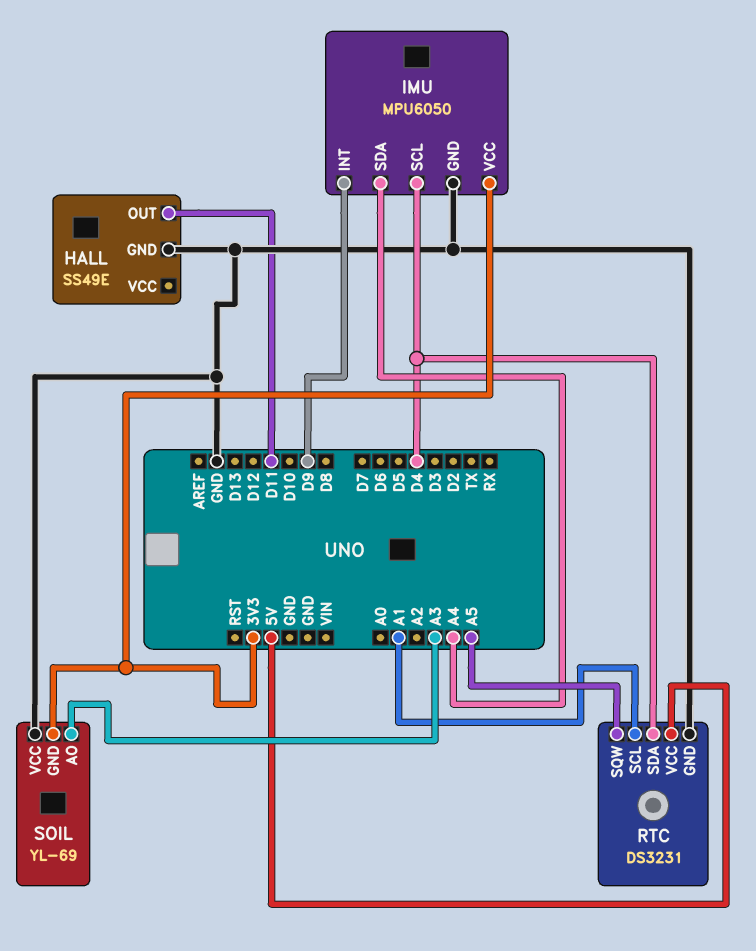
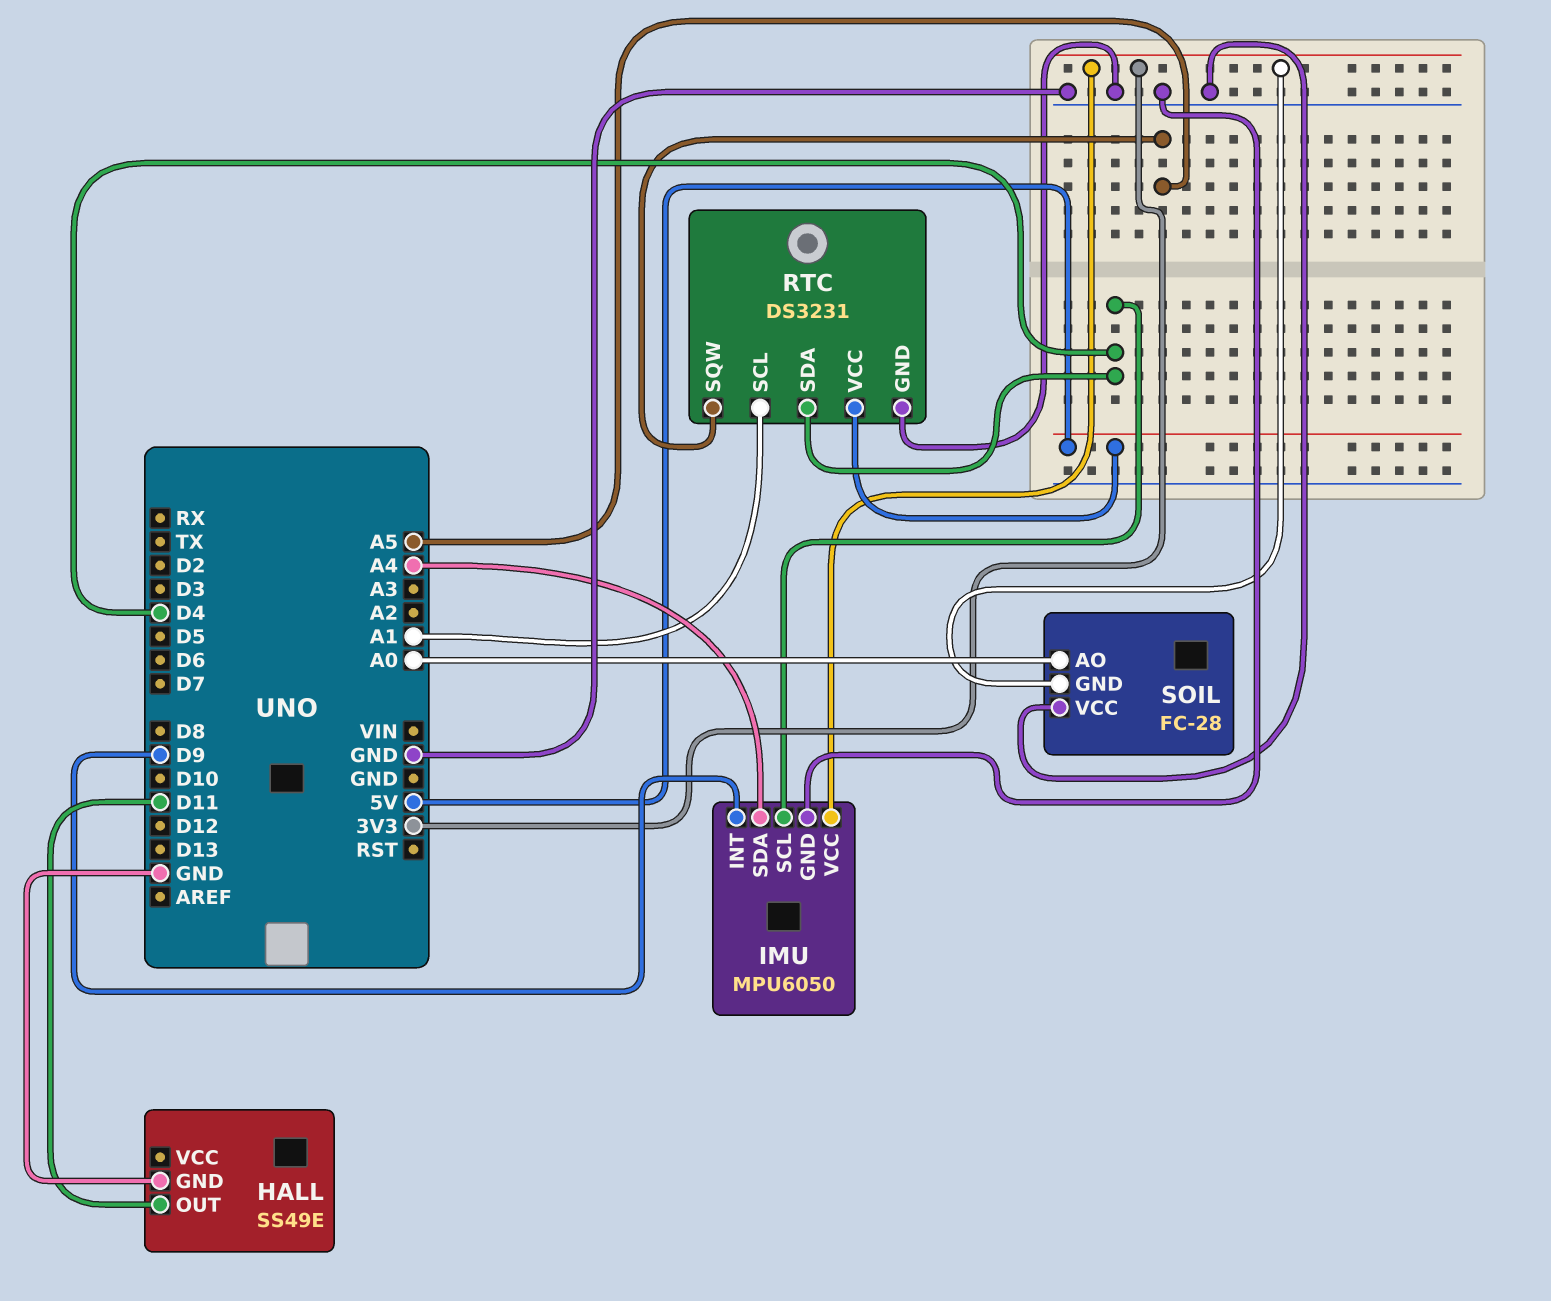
SOIL: YL-69 -> FC-28
SOIL pin AO: A3 -> A0

